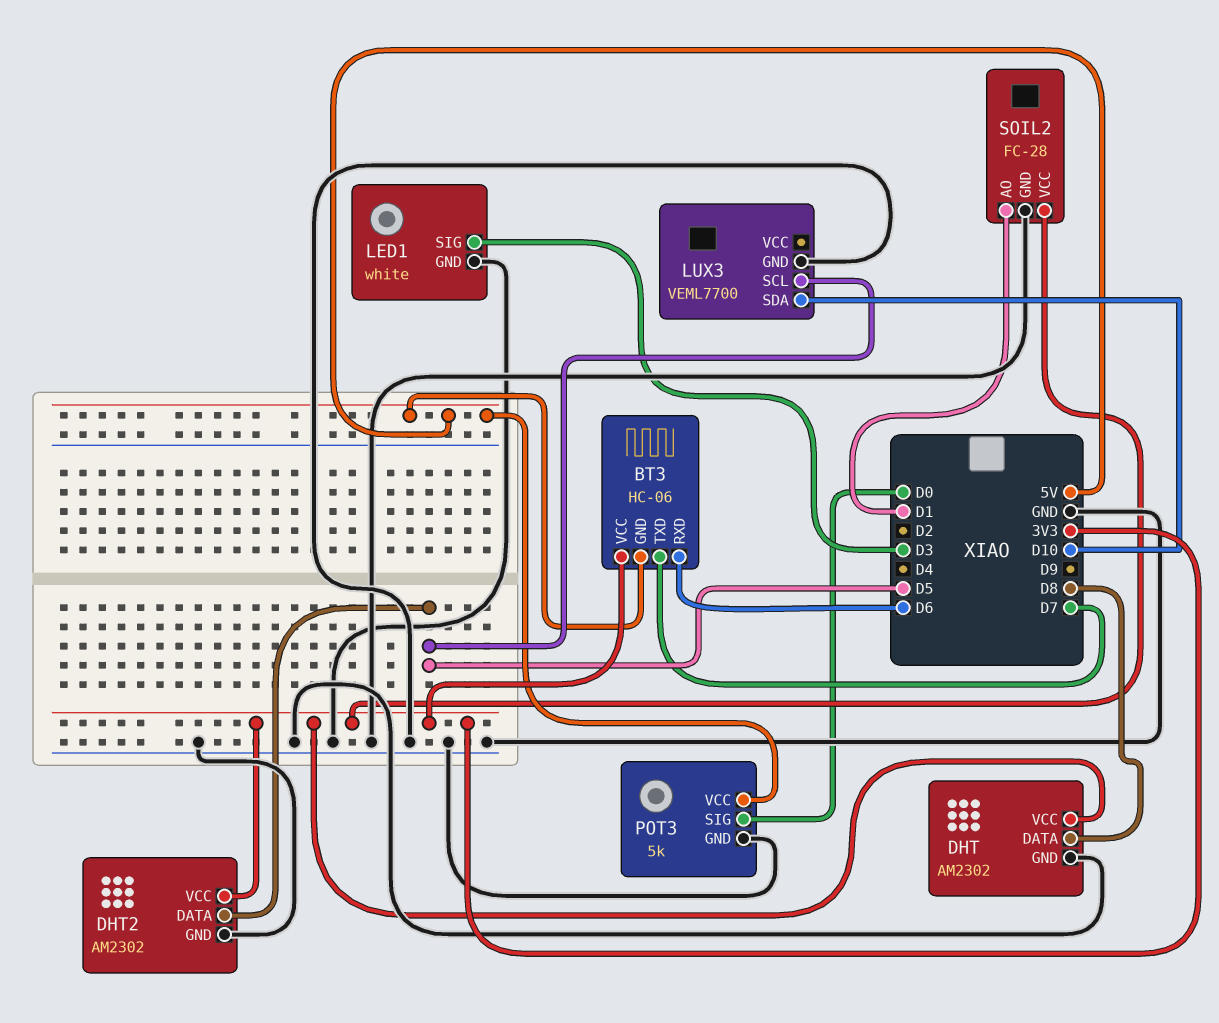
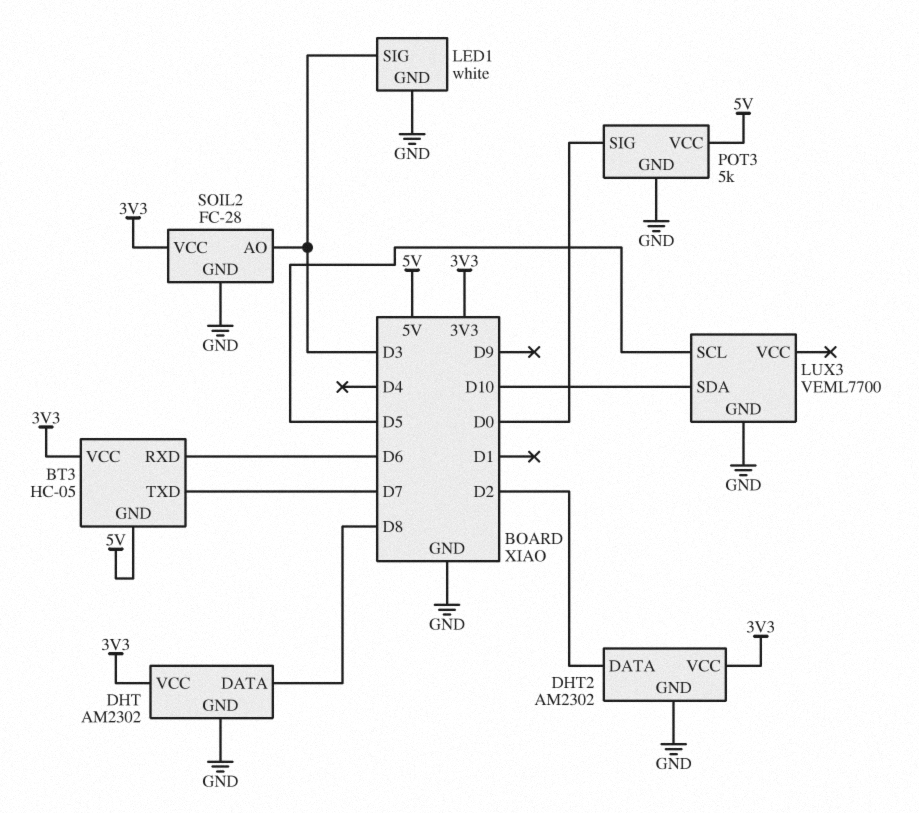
BT3: HC-06 -> HC-05
DHT2 pin DATA: D5 -> D2
SOIL2 pin AO: D1 -> D3

